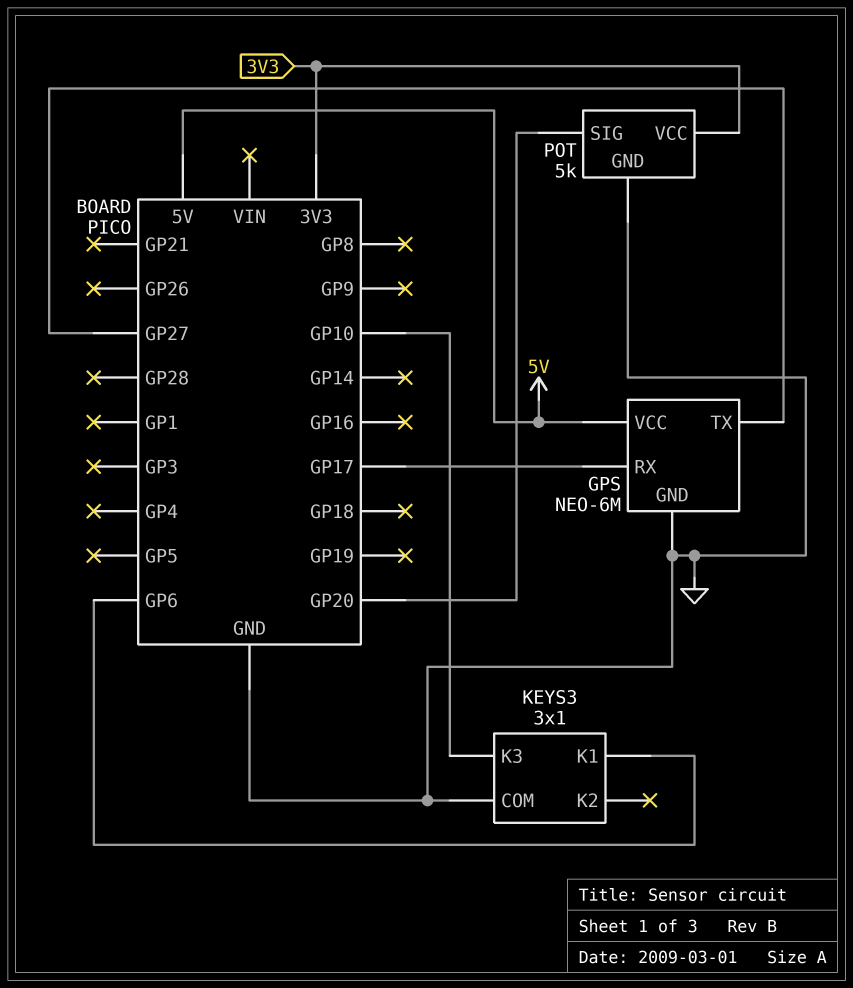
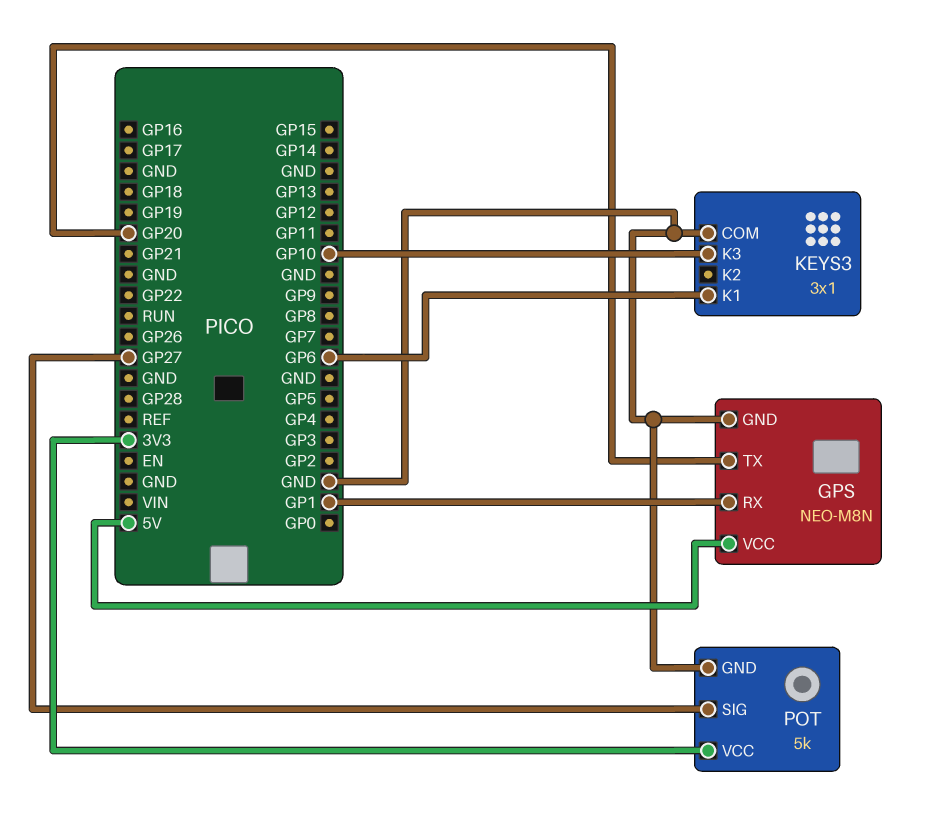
GPS: NEO-6M -> NEO-M8N
GPS pin RX: GP17 -> GP1
GPS pin TX: GP27 -> GP20
POT pin SIG: GP20 -> GP27

